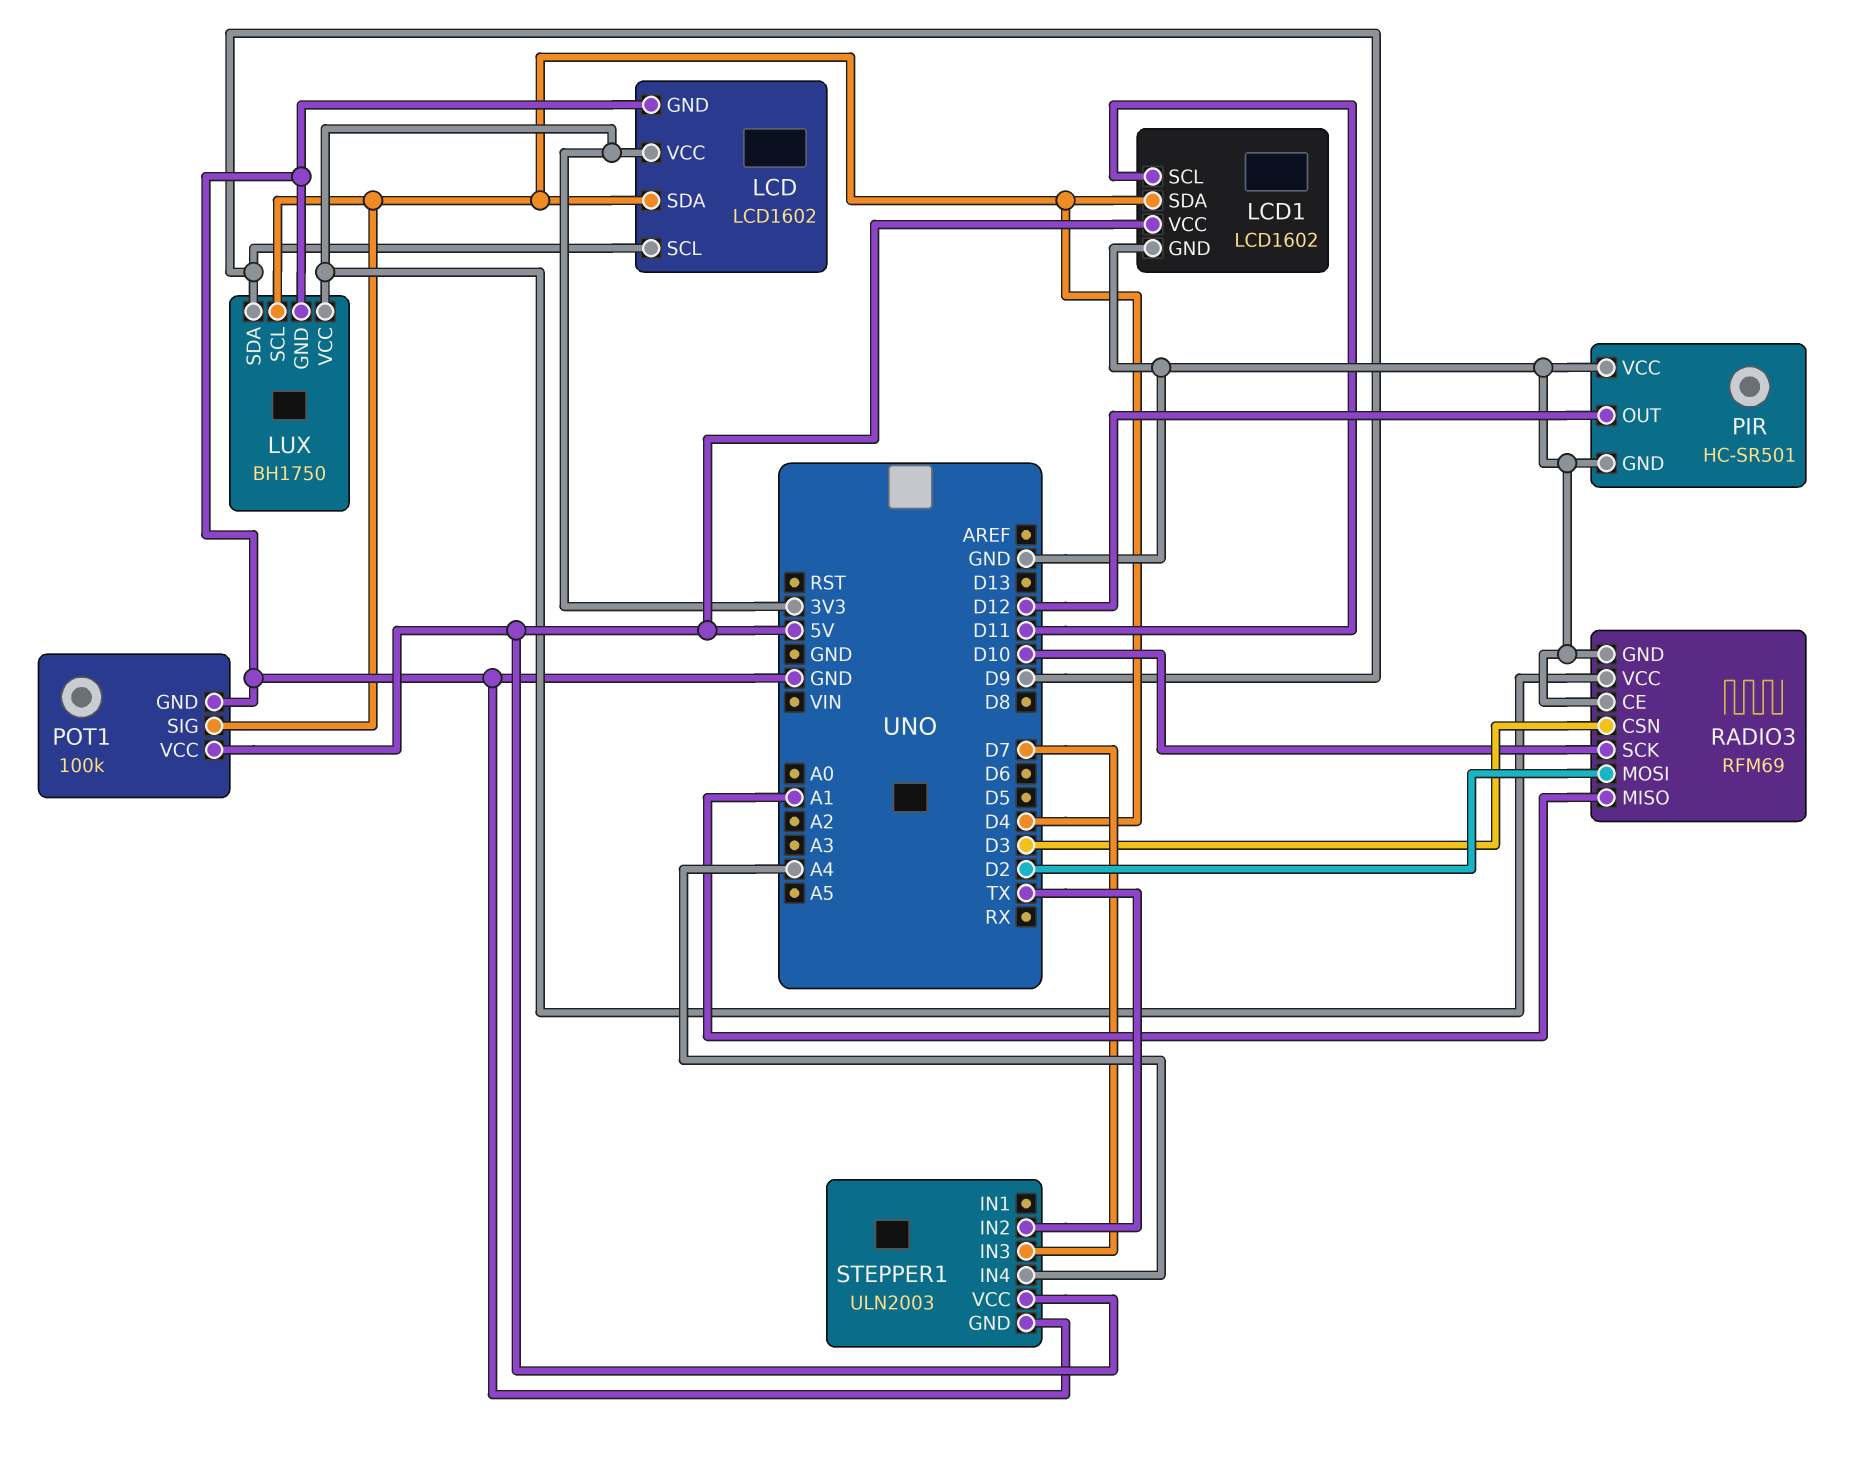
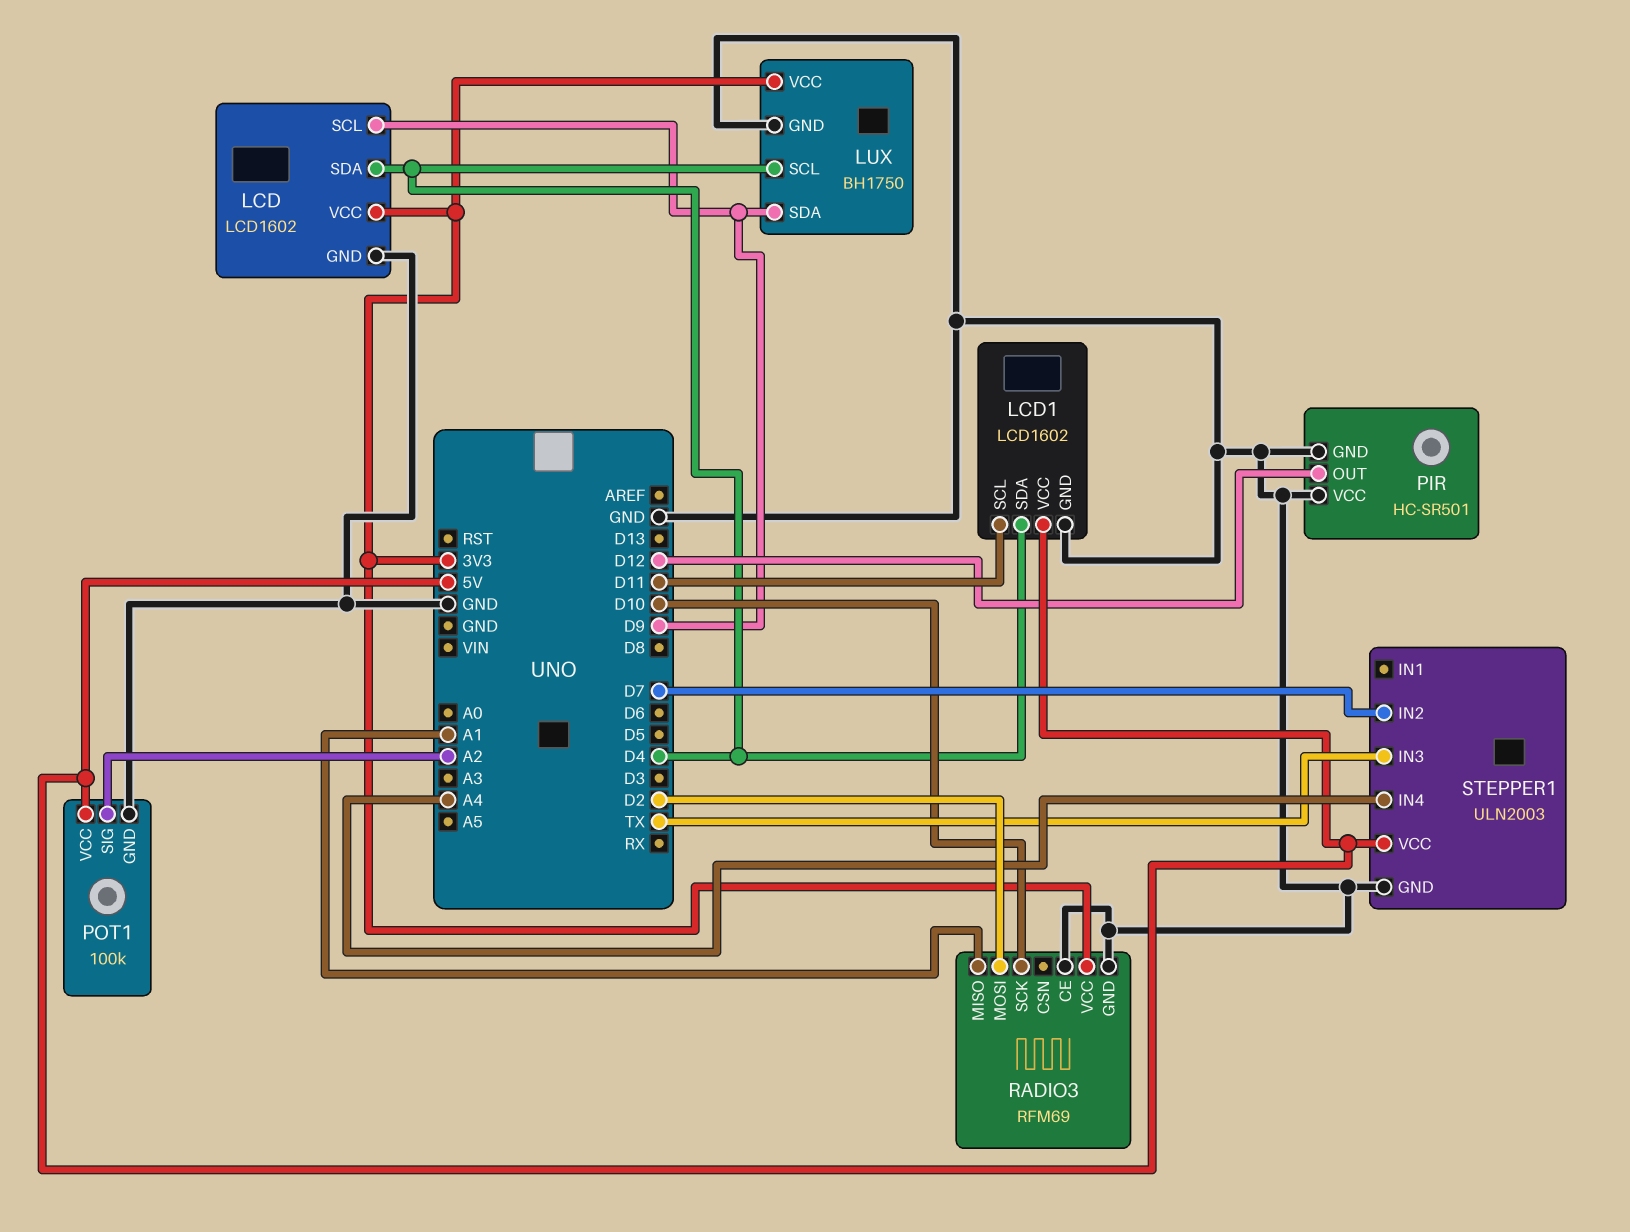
POT1 pin SIG: D4 -> A2
RADIO3 pin CSN: D3 -> none
STEPPER1 pin IN2: TX -> D7
STEPPER1 pin IN3: D7 -> TX

